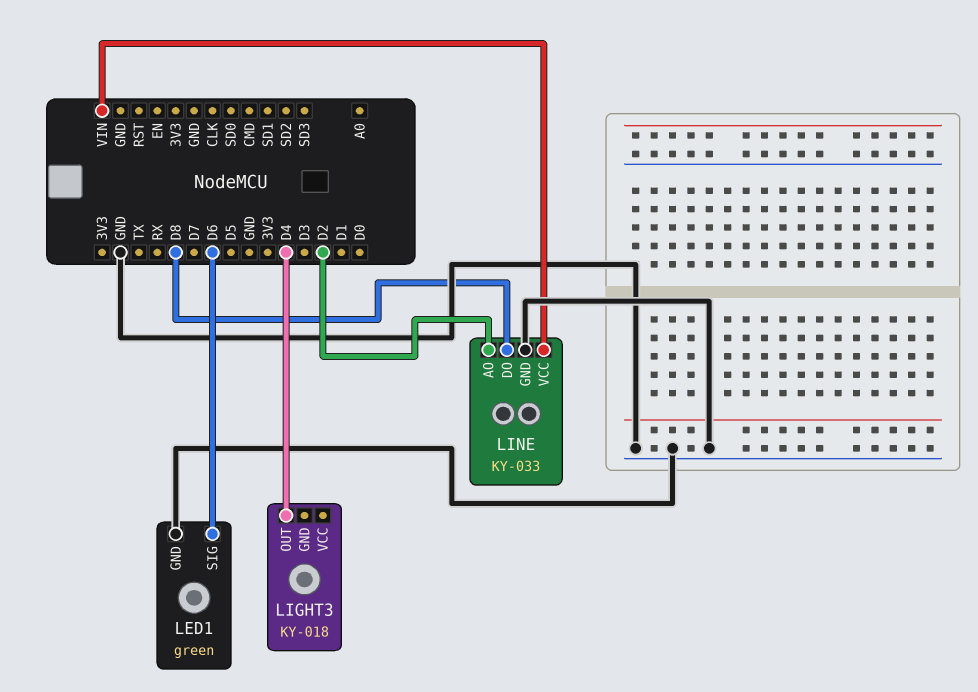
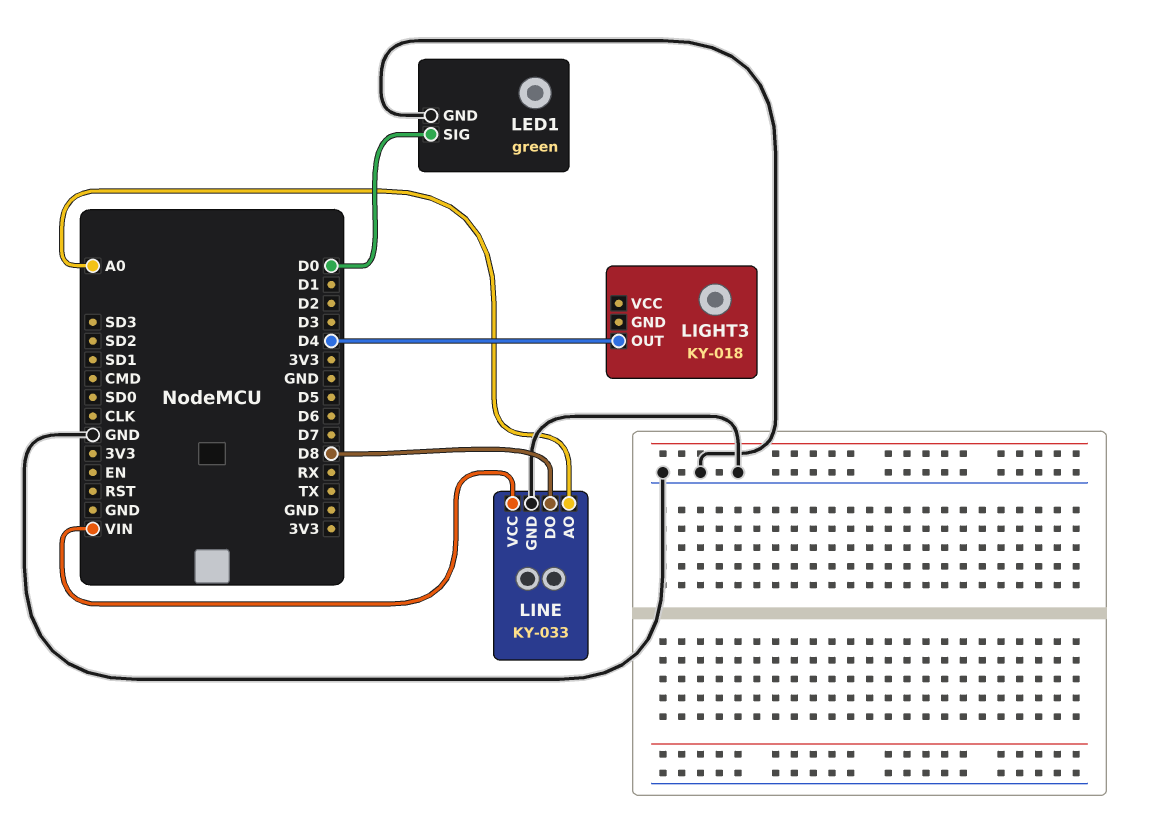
LED1 pin SIG: D6 -> D0
LINE pin AO: D2 -> A0

